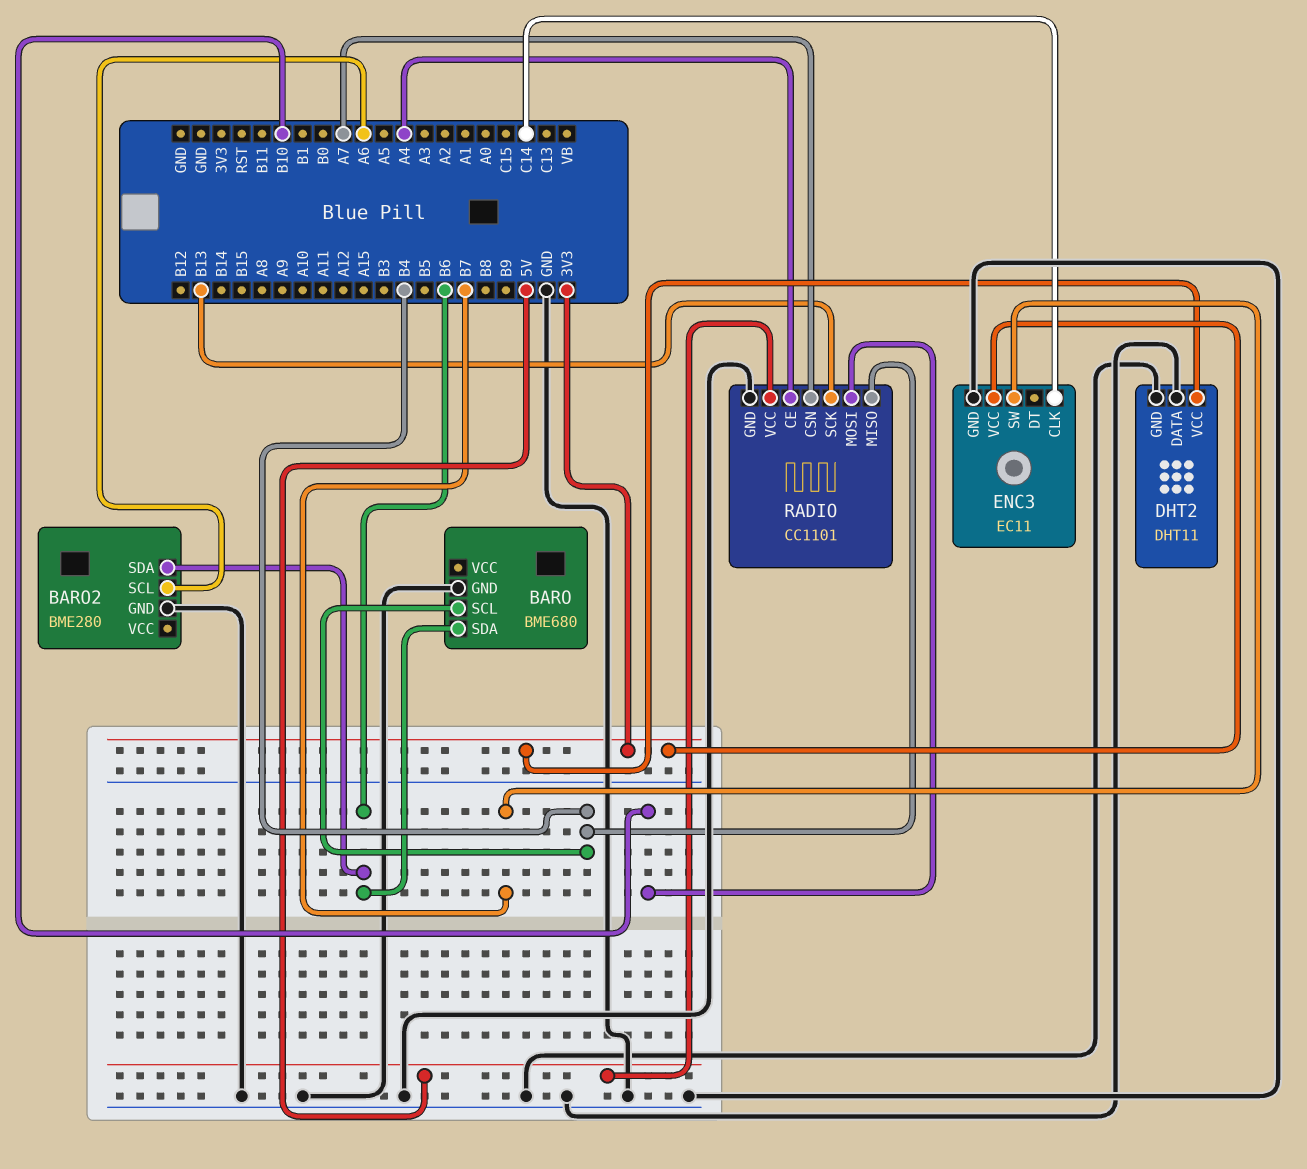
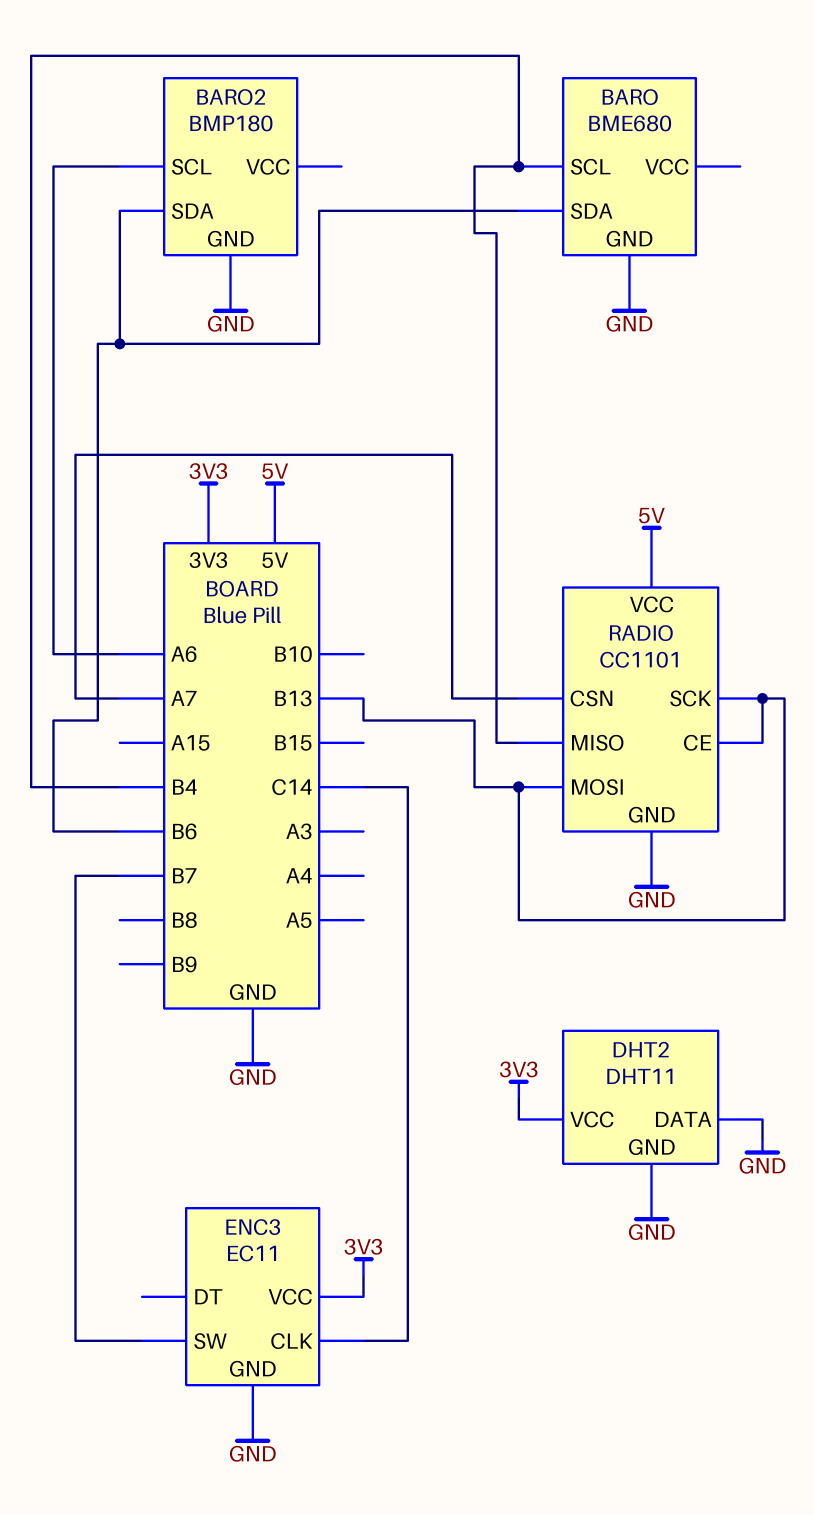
BARO2: BME280 -> BMP180
RADIO pin CE: A4 -> B13
RADIO pin MOSI: B10 -> B13

